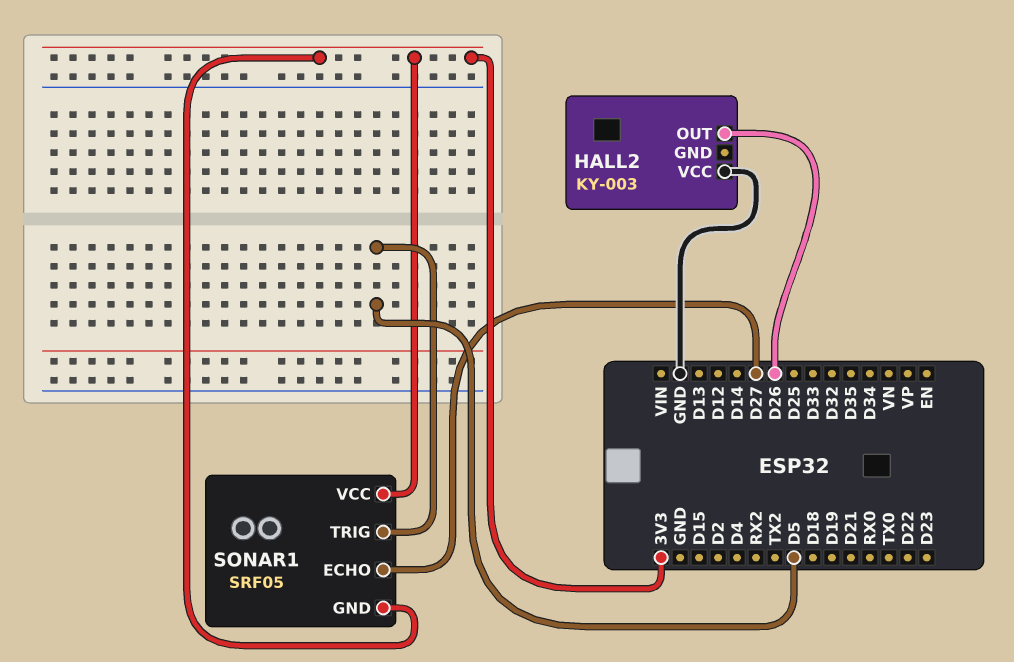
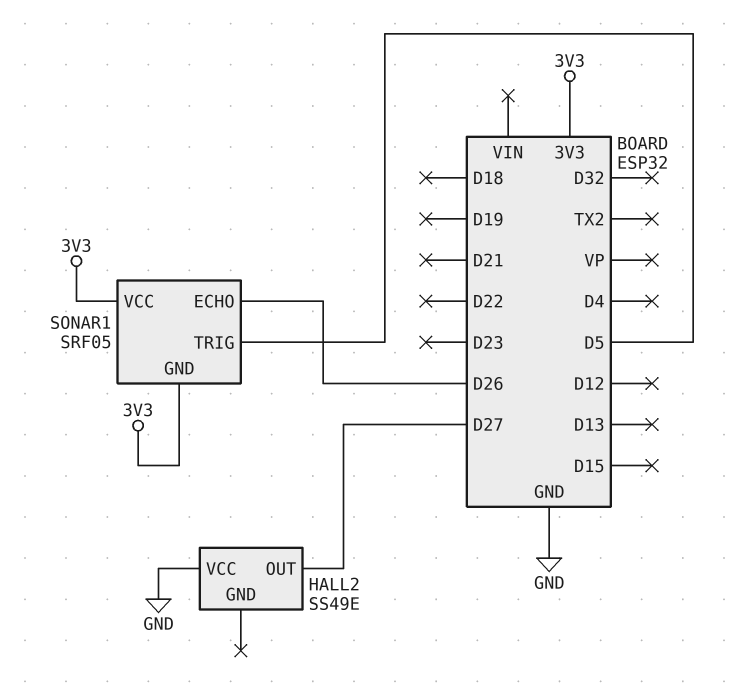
HALL2: KY-003 -> SS49E
HALL2 pin OUT: D26 -> D27
SONAR1 pin ECHO: D27 -> D26

